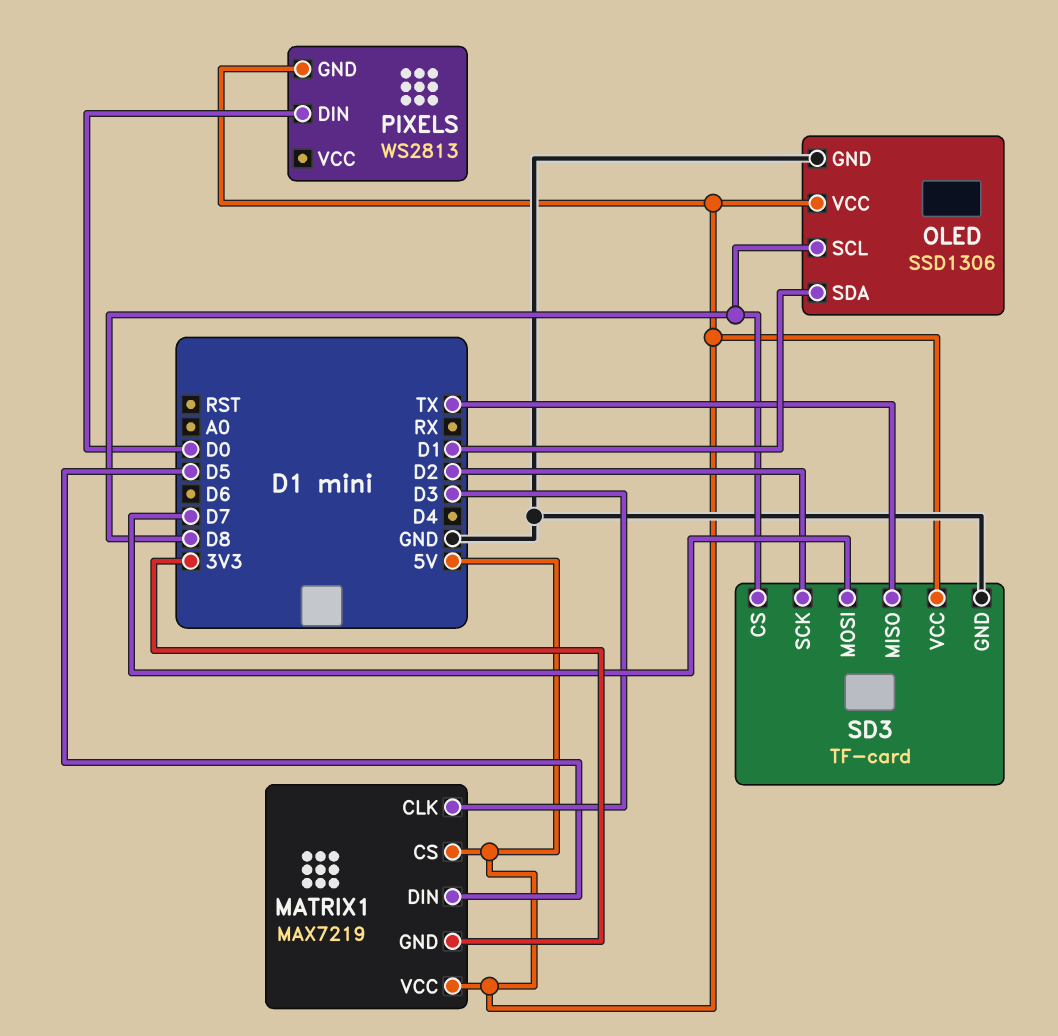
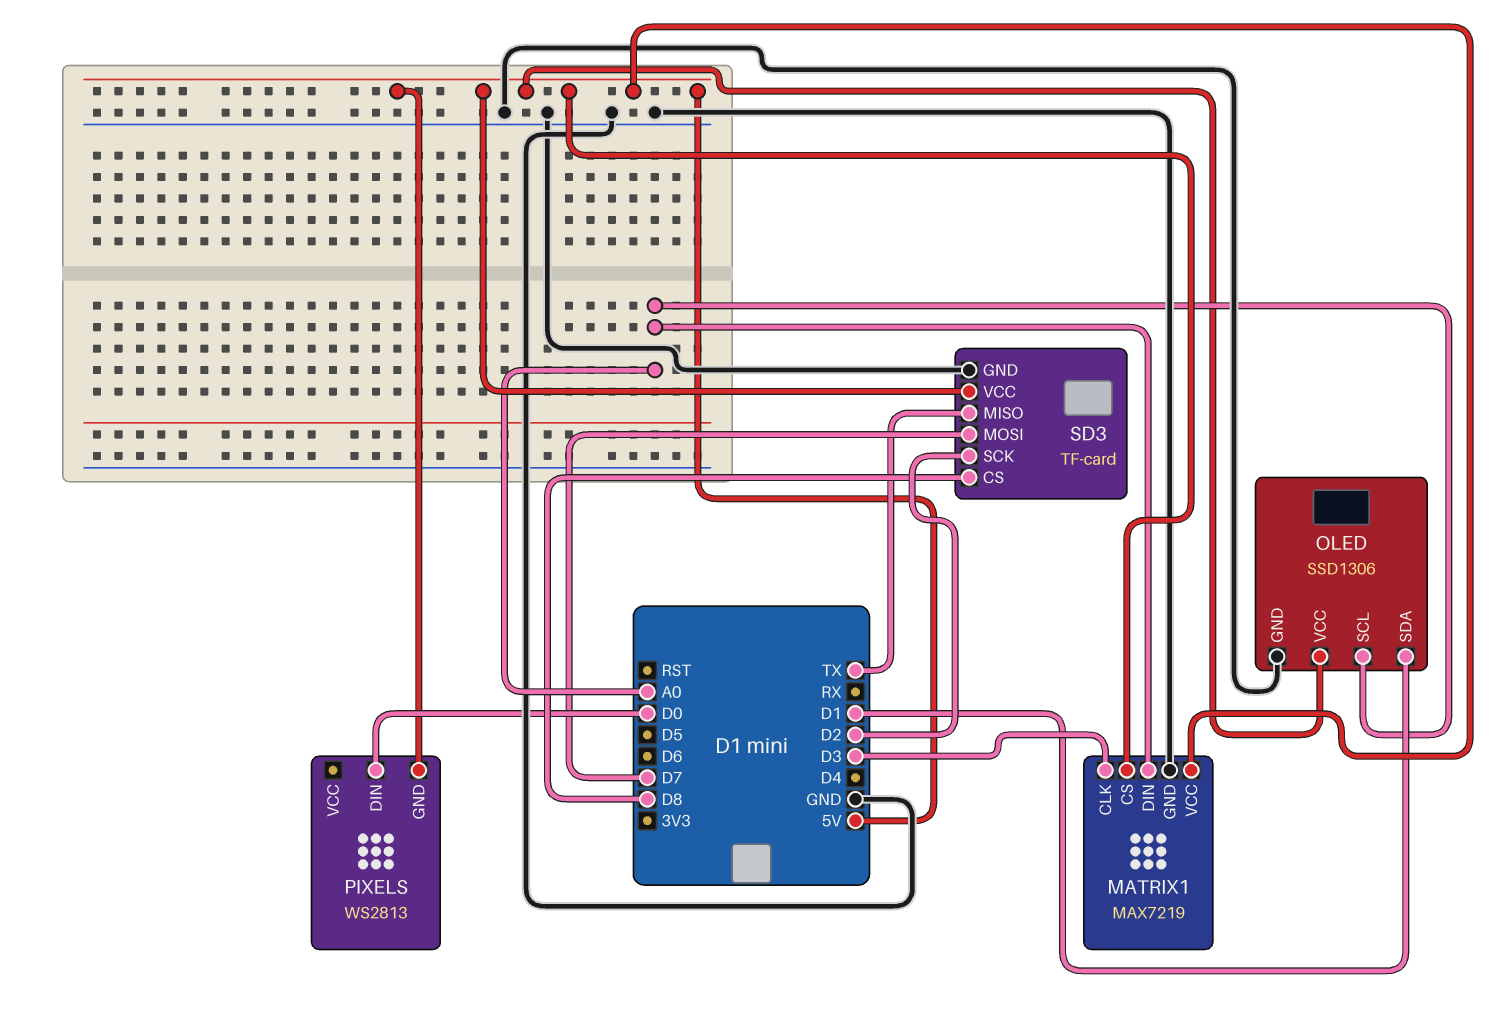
MATRIX1 pin DIN: D5 -> A0
MATRIX1 pin GND: 3V3 -> GND
OLED pin SCL: D8 -> A0

